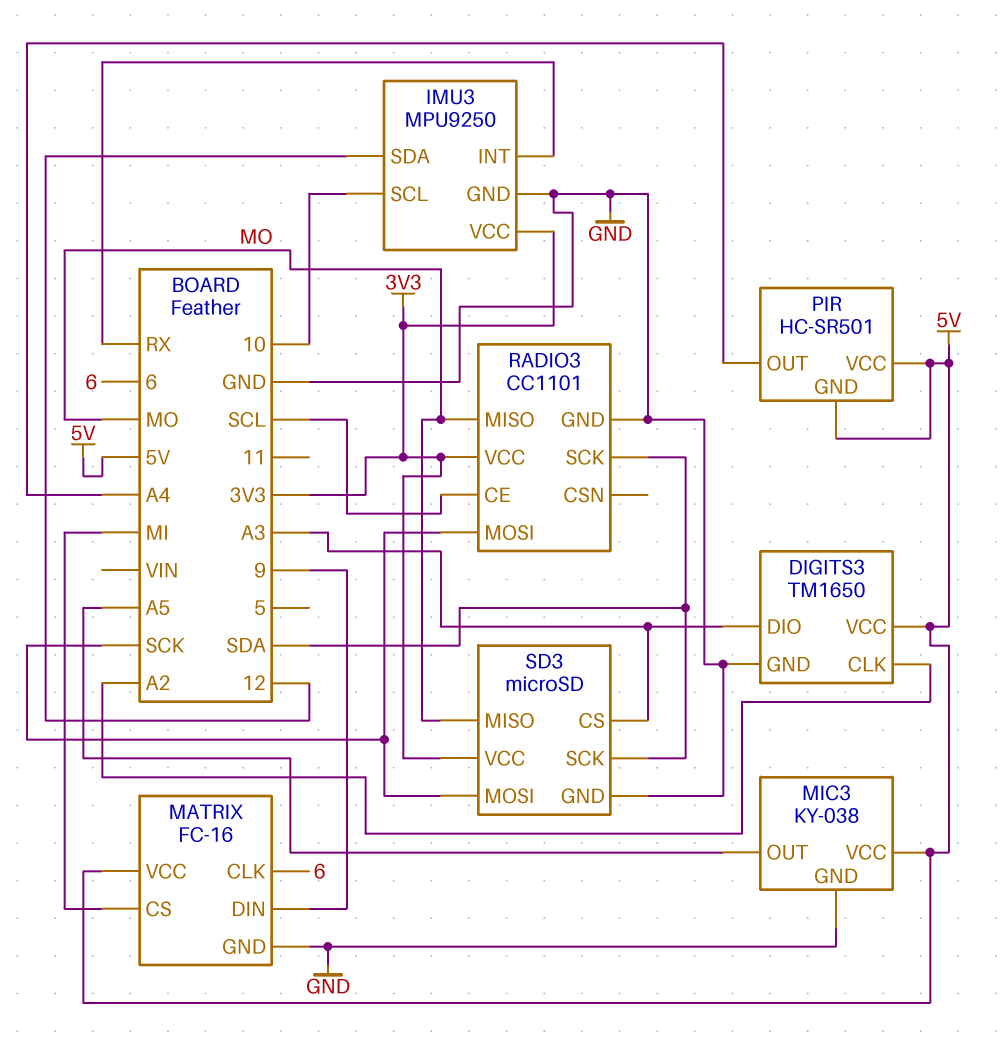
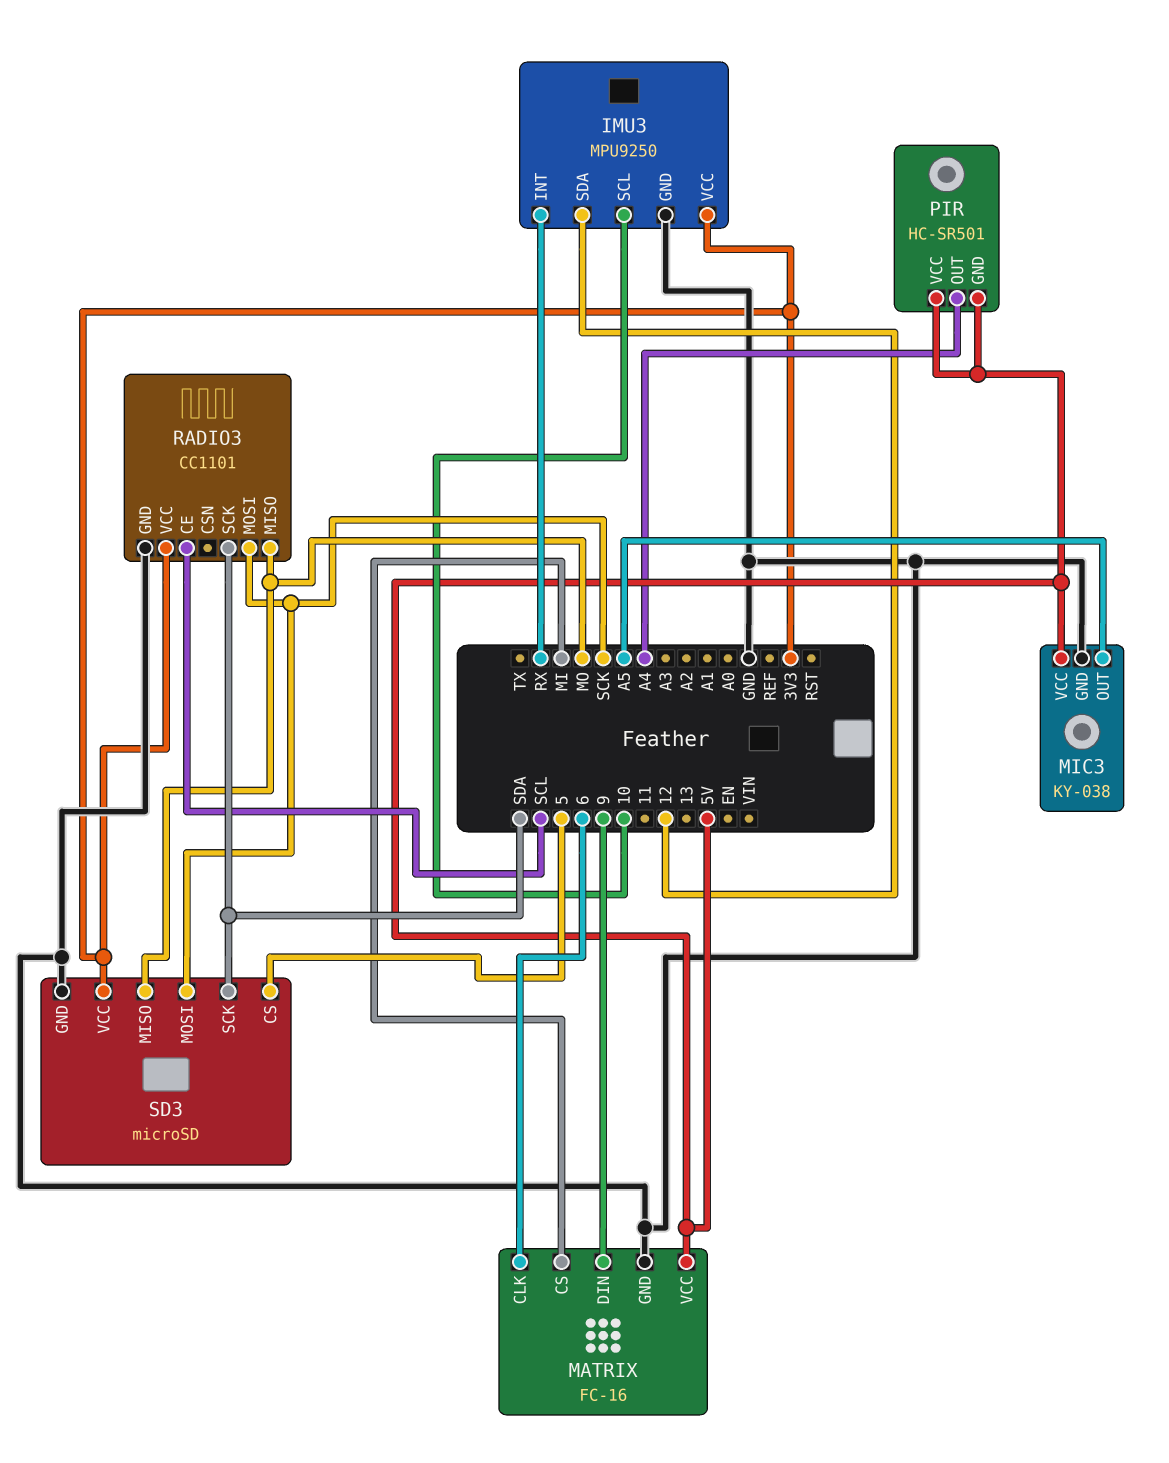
DIGITS3: TM1650 -> none
DIGITS3 pin CLK: A2 -> none
DIGITS3 pin DIO: A3 -> none
DIGITS3 pin GND: GND -> none
DIGITS3 pin VCC: 5V -> none
SD3 pin CS: A3 -> 5

